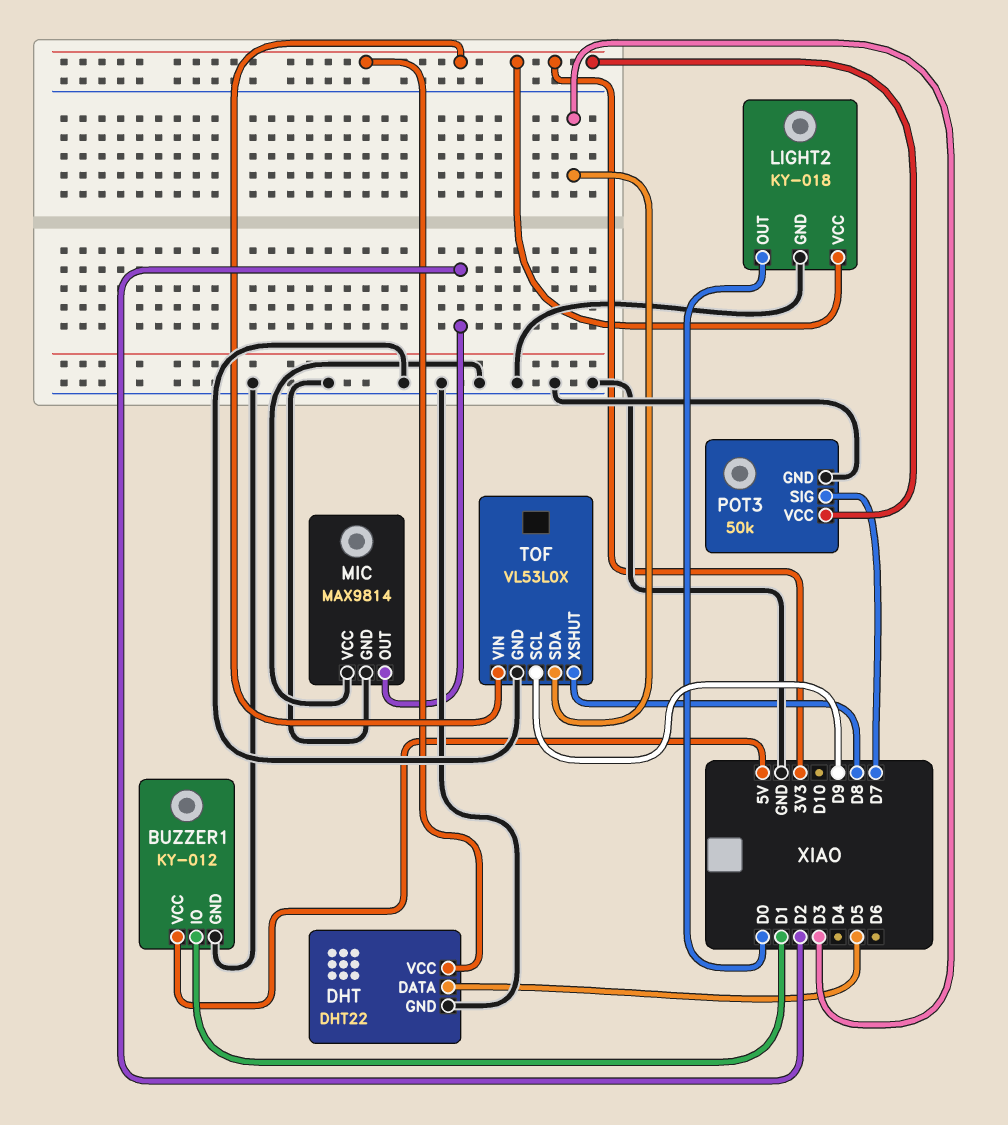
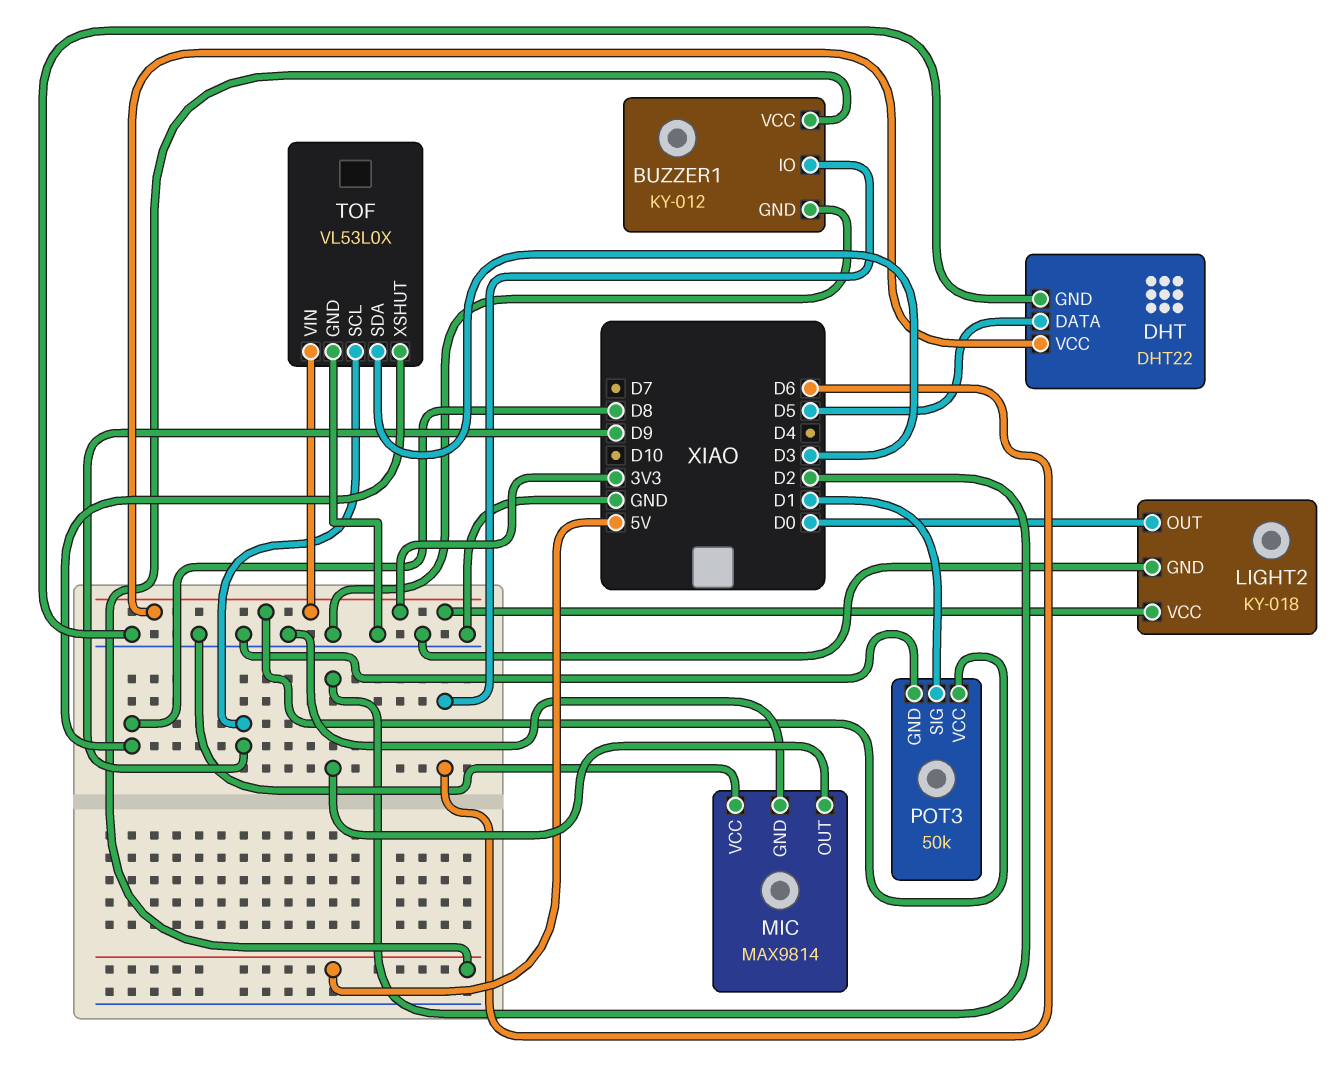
BUZZER1 pin IO: D1 -> D6
POT3 pin SIG: D7 -> D1

